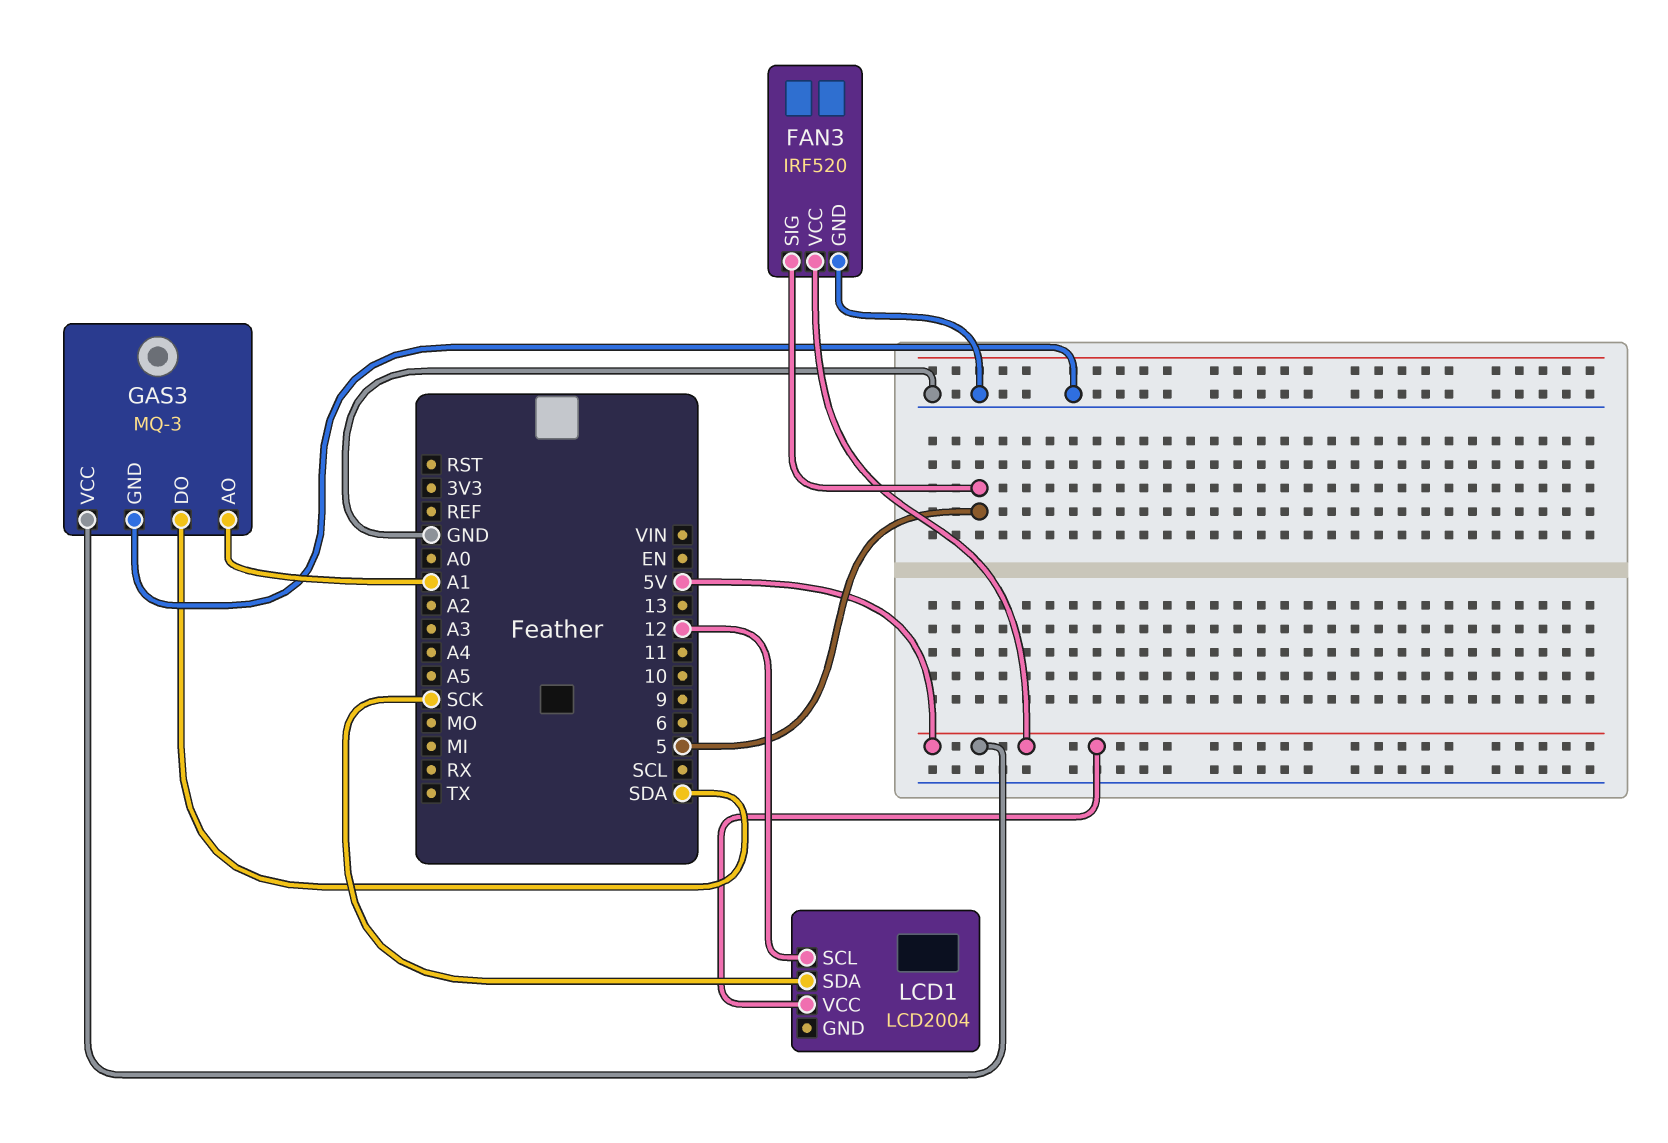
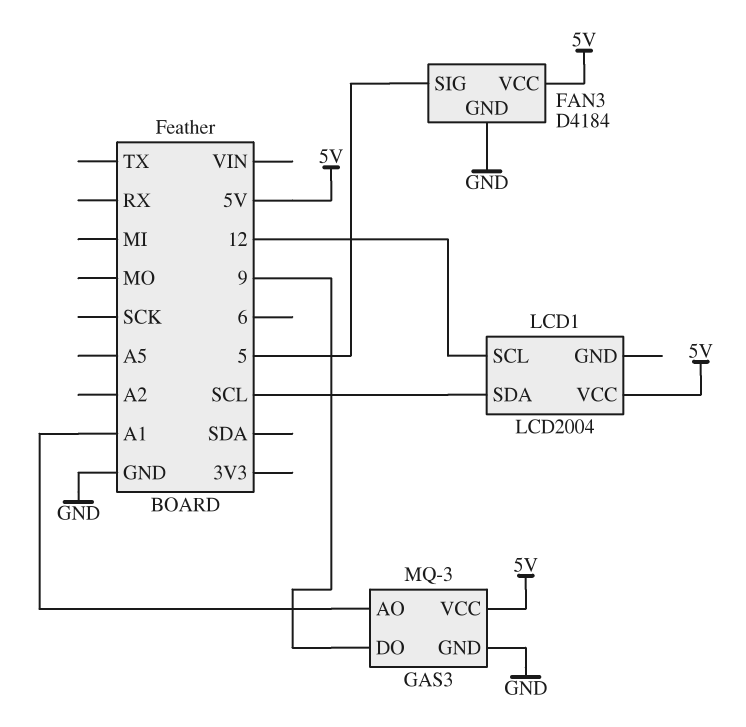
FAN3: IRF520 -> D4184
GAS3 pin DO: SDA -> 9
LCD1 pin SDA: SCK -> SCL

